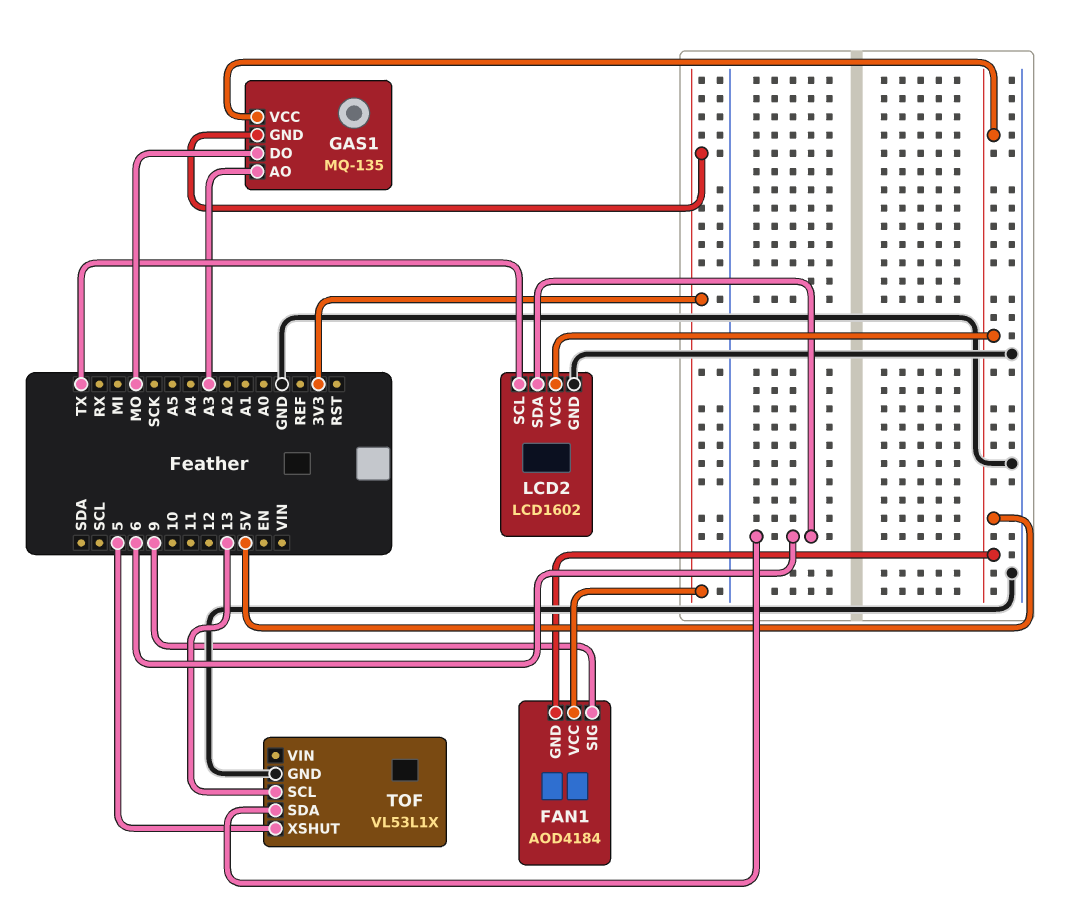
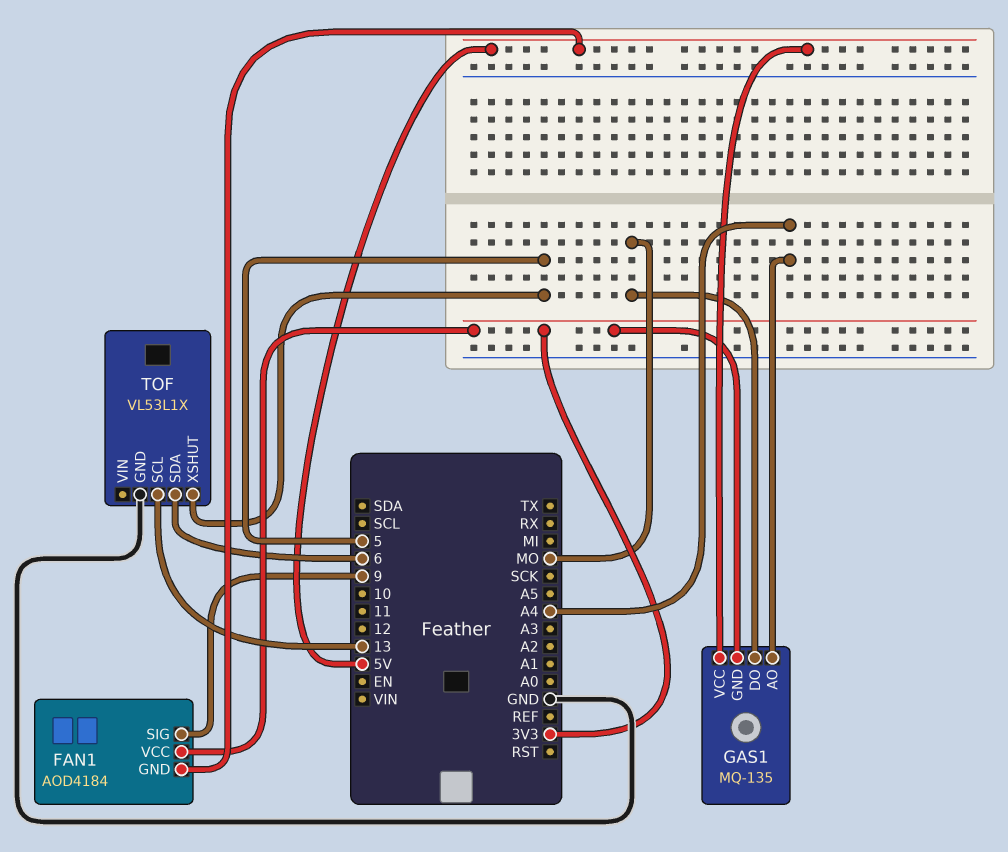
GAS1 pin AO: A3 -> A4
LCD2: LCD1602 -> none
LCD2 pin GND: GND -> none
LCD2 pin SCL: TX -> none
LCD2 pin SDA: 6 -> none
LCD2 pin VCC: 5V -> none

